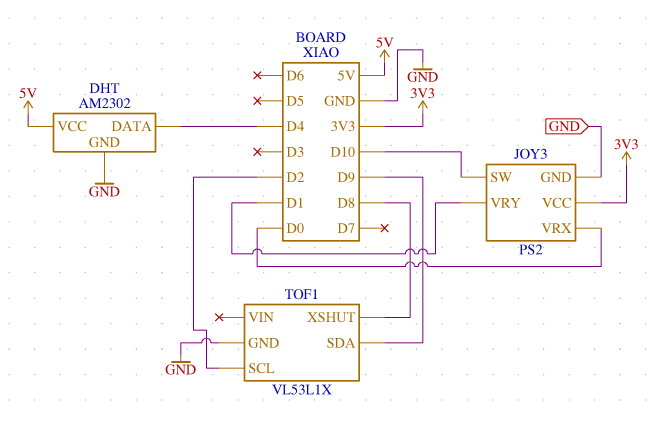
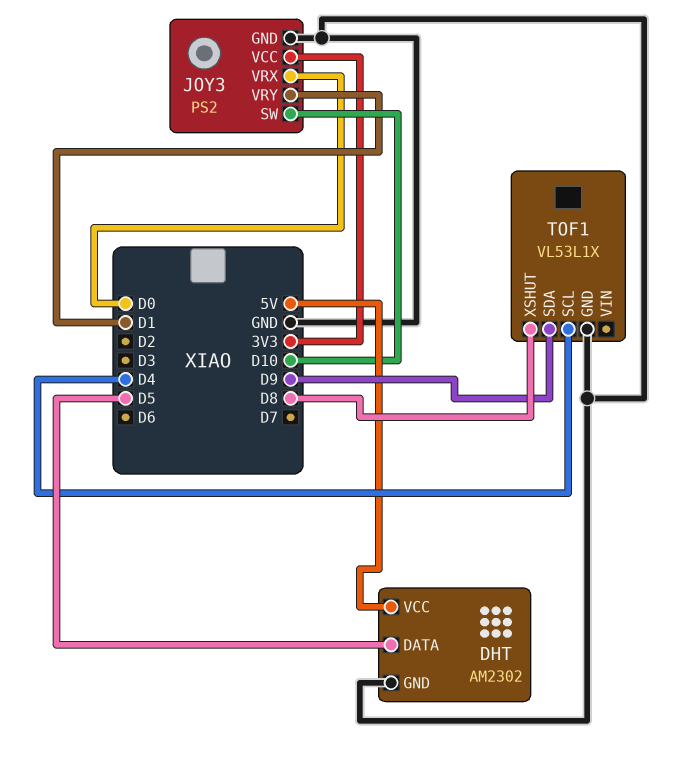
DHT pin DATA: D4 -> D5
TOF1 pin SCL: D2 -> D4

